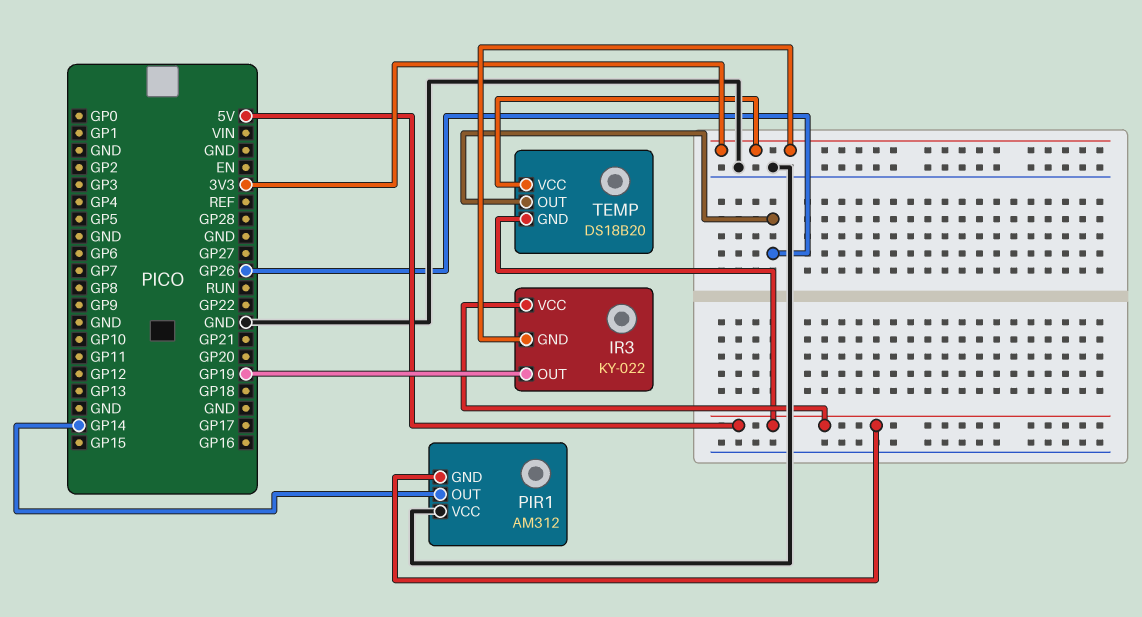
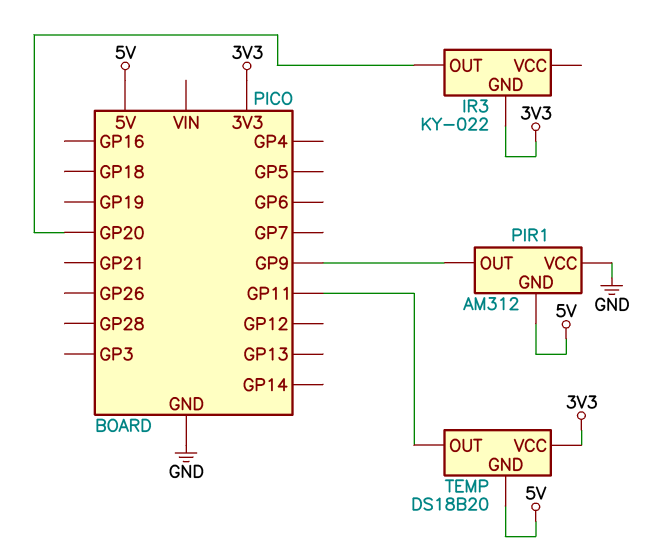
IR3 pin OUT: GP19 -> GP20
IR3 pin VCC: 5V -> none
PIR1 pin OUT: GP14 -> GP9
TEMP pin OUT: GP26 -> GP11

